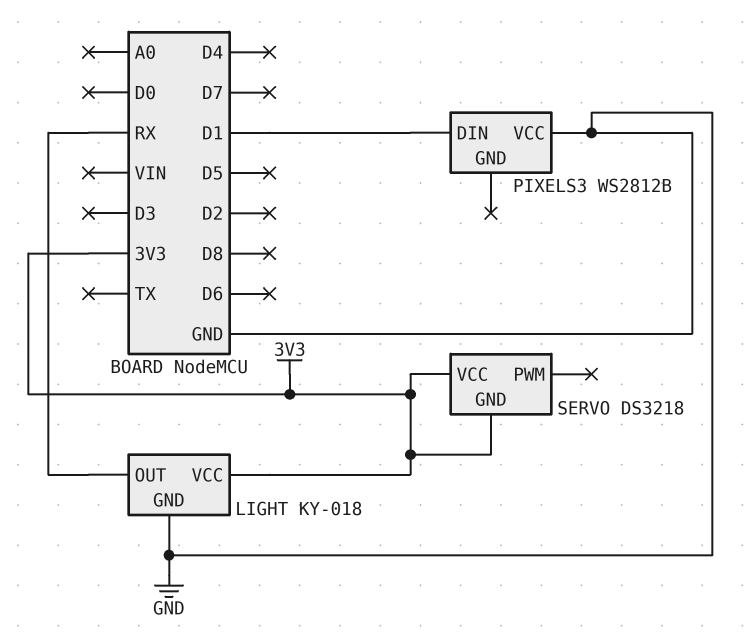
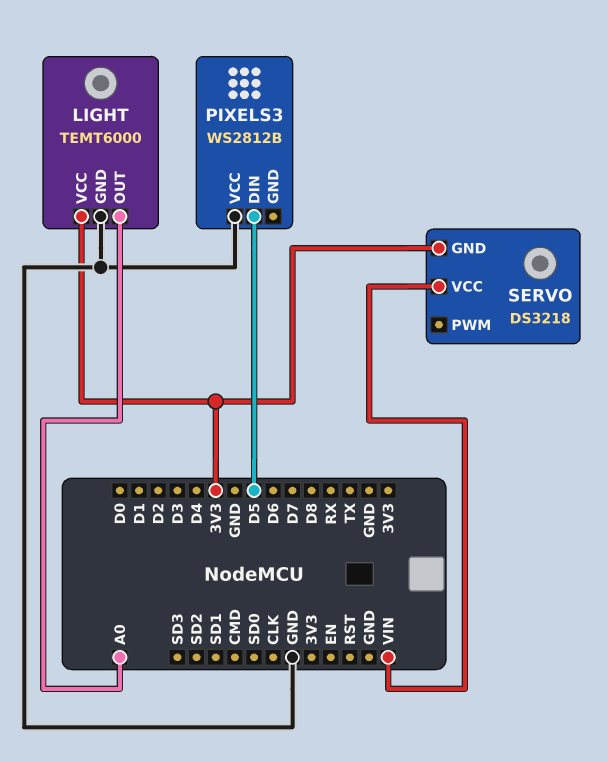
LIGHT: KY-018 -> TEMT6000
LIGHT pin OUT: RX -> A0
PIXELS3 pin DIN: D1 -> D5
SERVO pin VCC: 3V3 -> VIN

